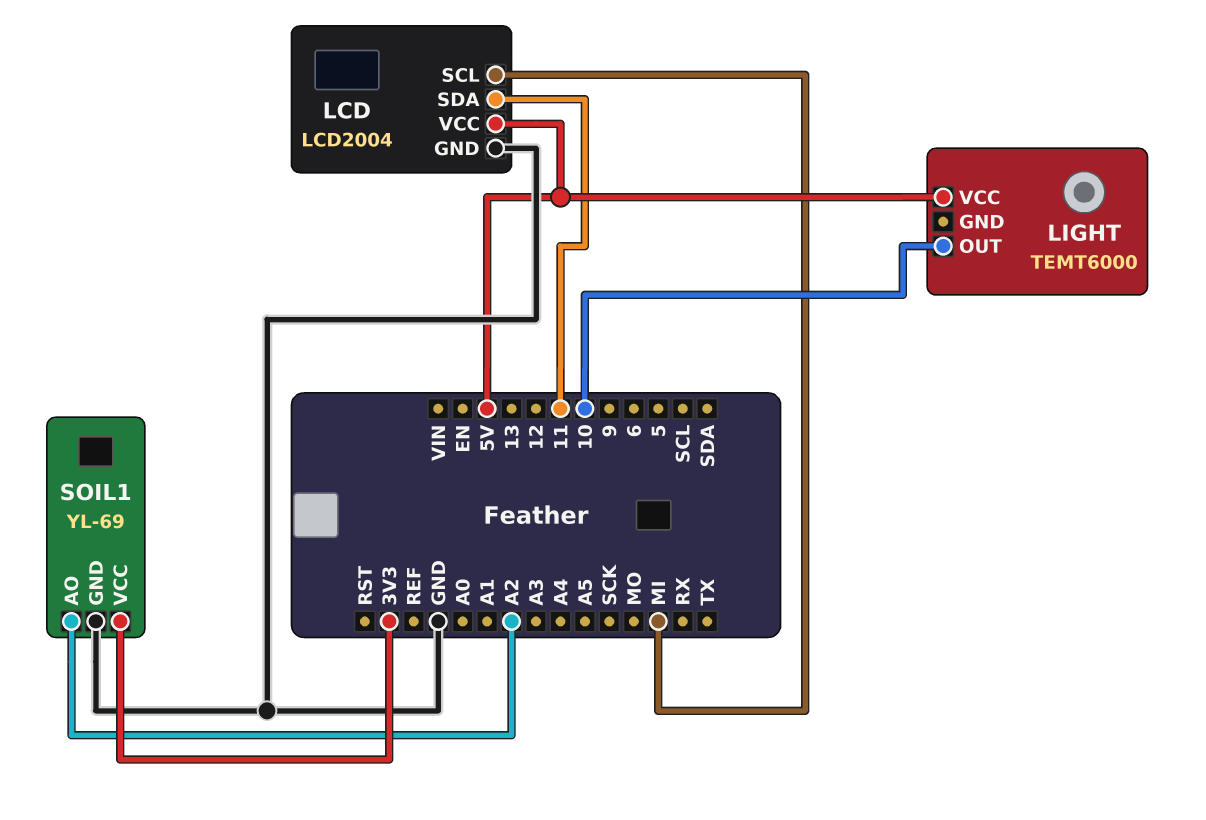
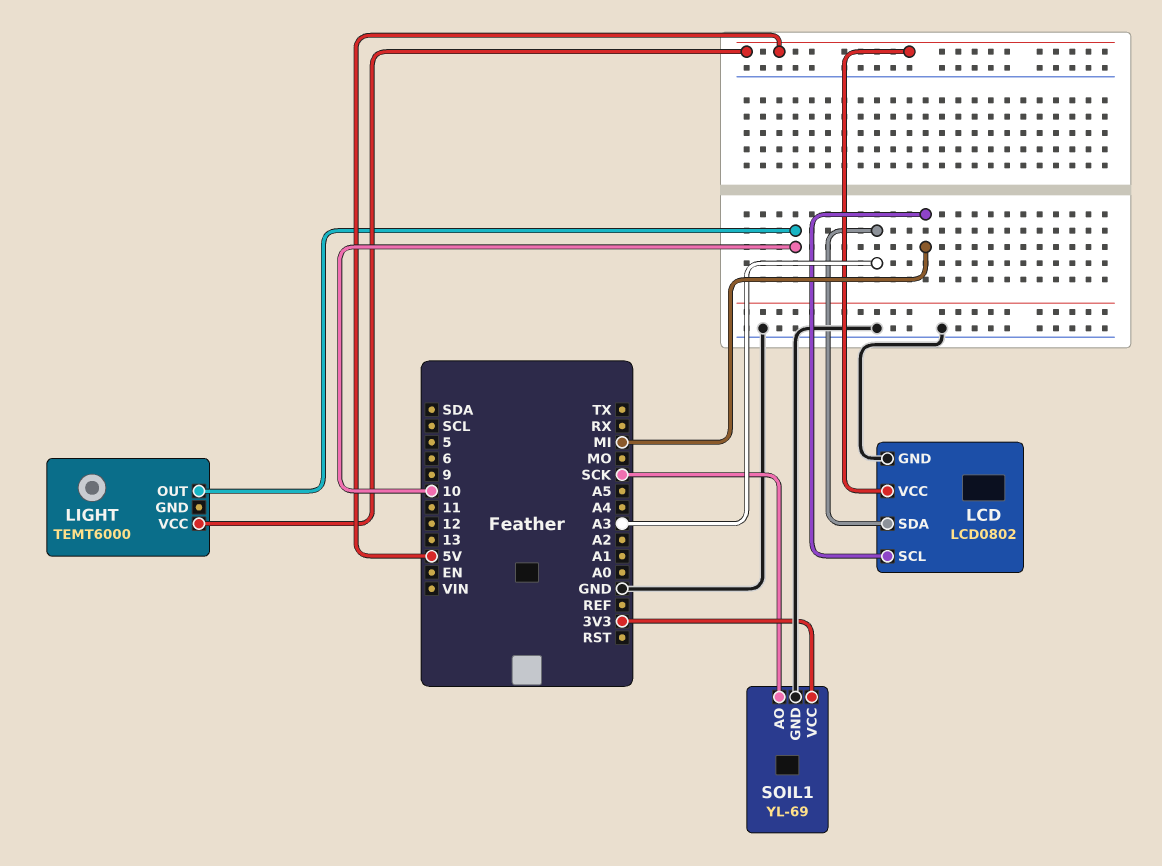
LCD: LCD2004 -> LCD0802
LCD pin SDA: 11 -> A3
SOIL1 pin AO: A2 -> SCK

